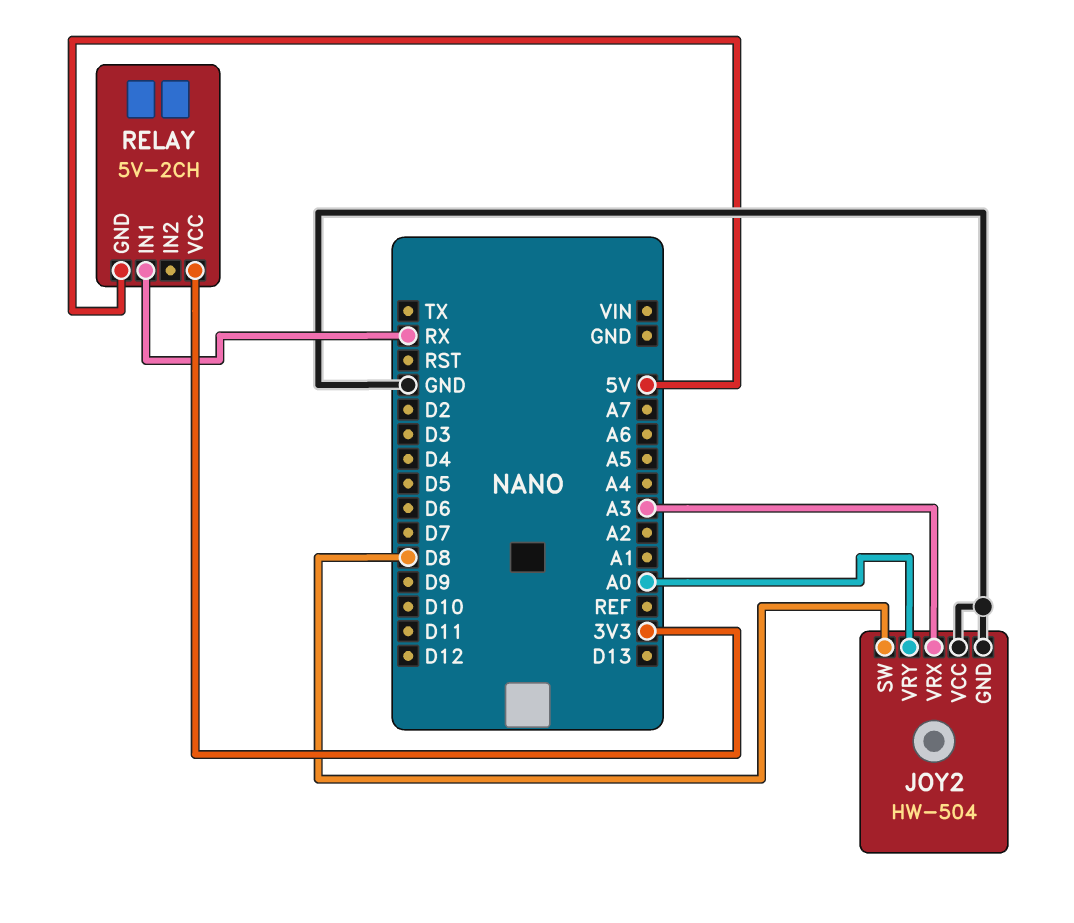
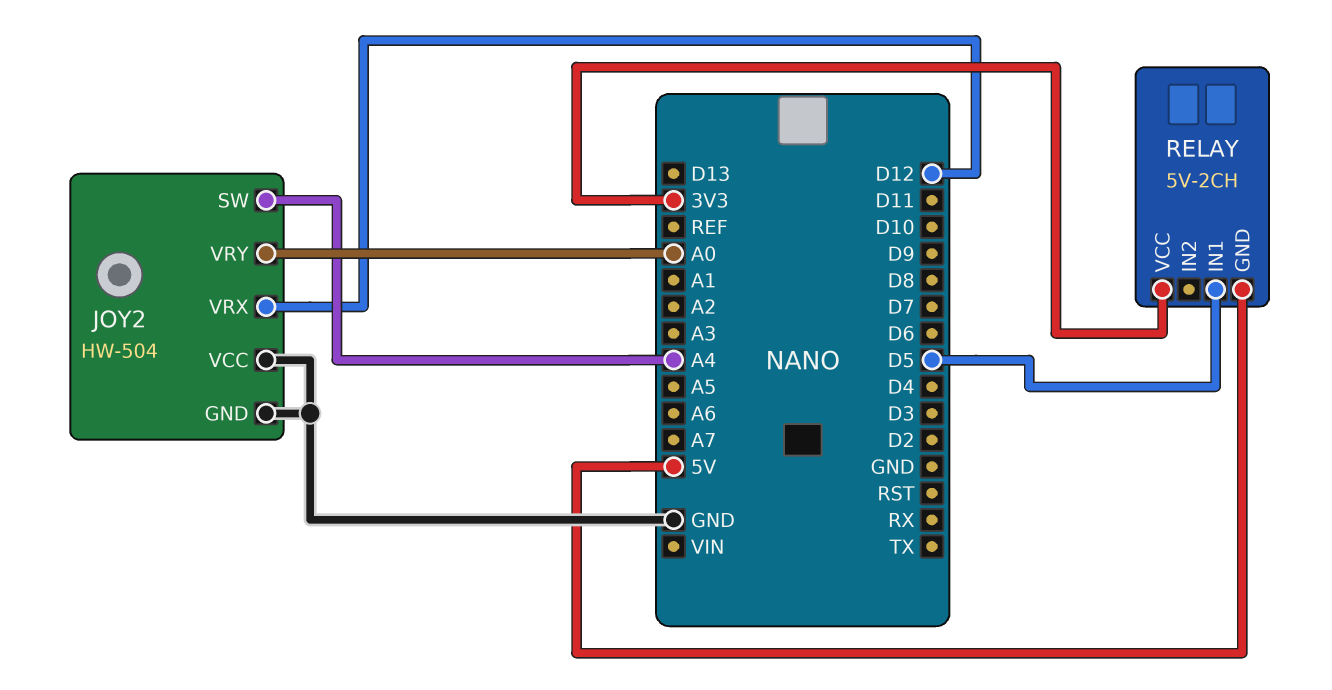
JOY2 pin SW: D8 -> A4
JOY2 pin VRX: A3 -> D12
RELAY pin IN1: RX -> D5

